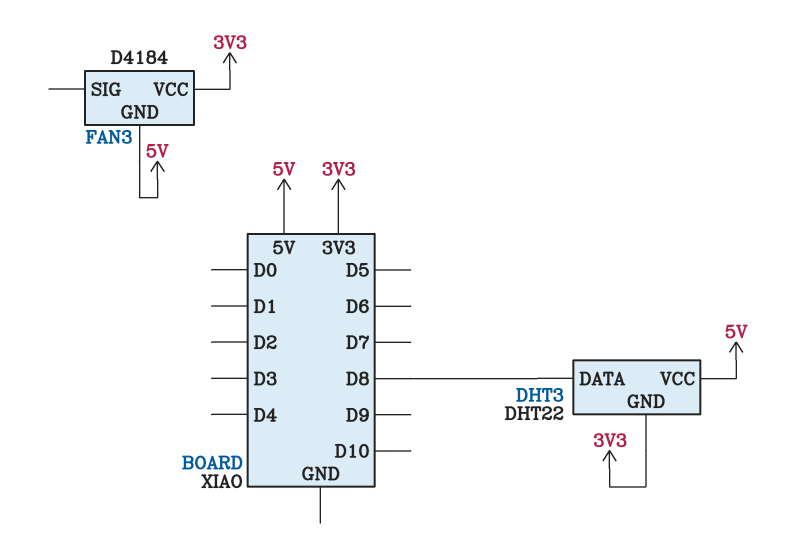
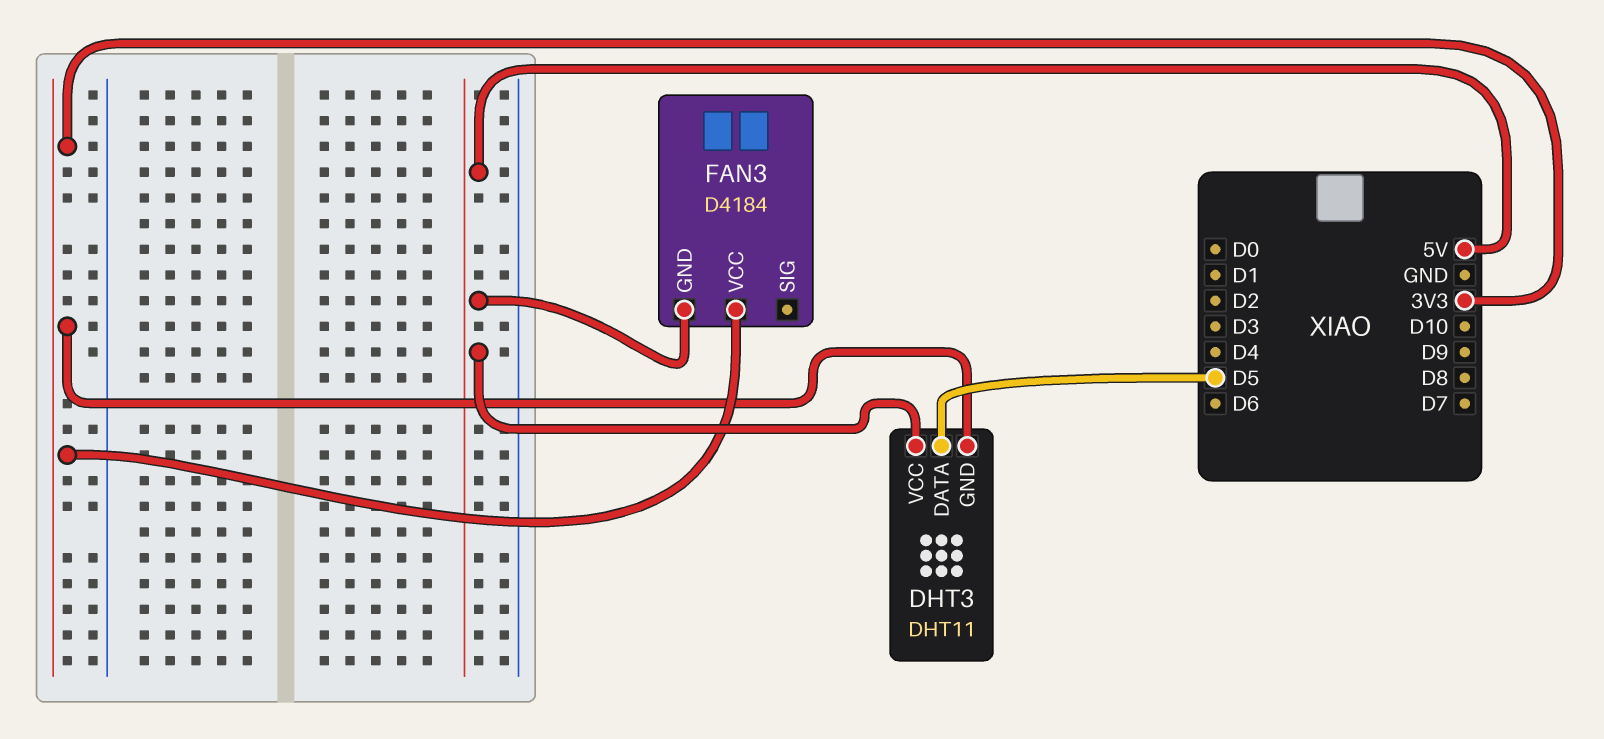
DHT3: DHT22 -> DHT11
DHT3 pin DATA: D8 -> D5

